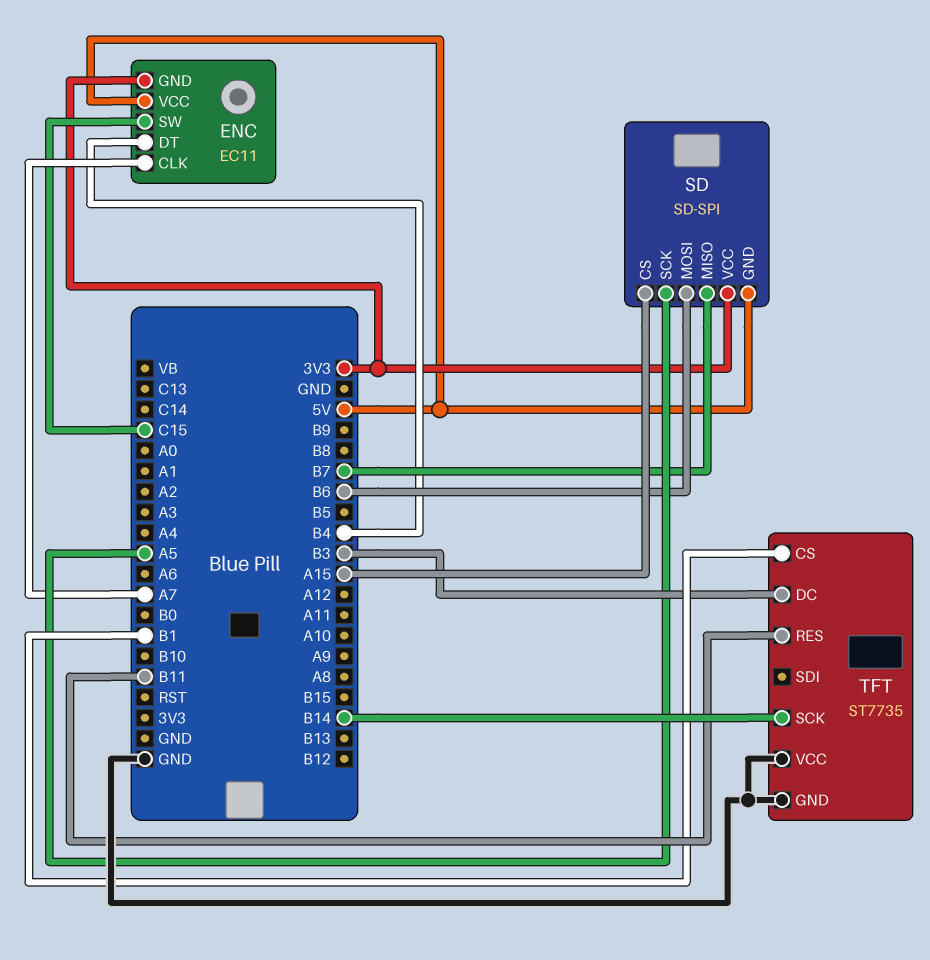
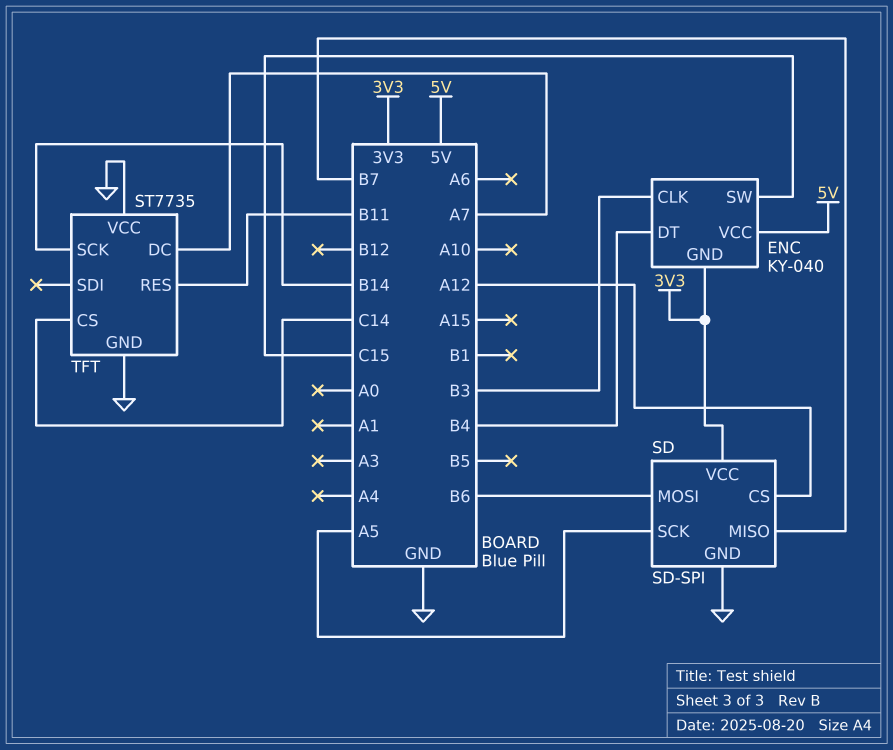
ENC: EC11 -> KY-040
ENC pin CLK: A7 -> B3
SD pin CS: A15 -> A12
SD pin GND: 5V -> GND
TFT pin CS: B1 -> C14
TFT pin DC: B3 -> A7

